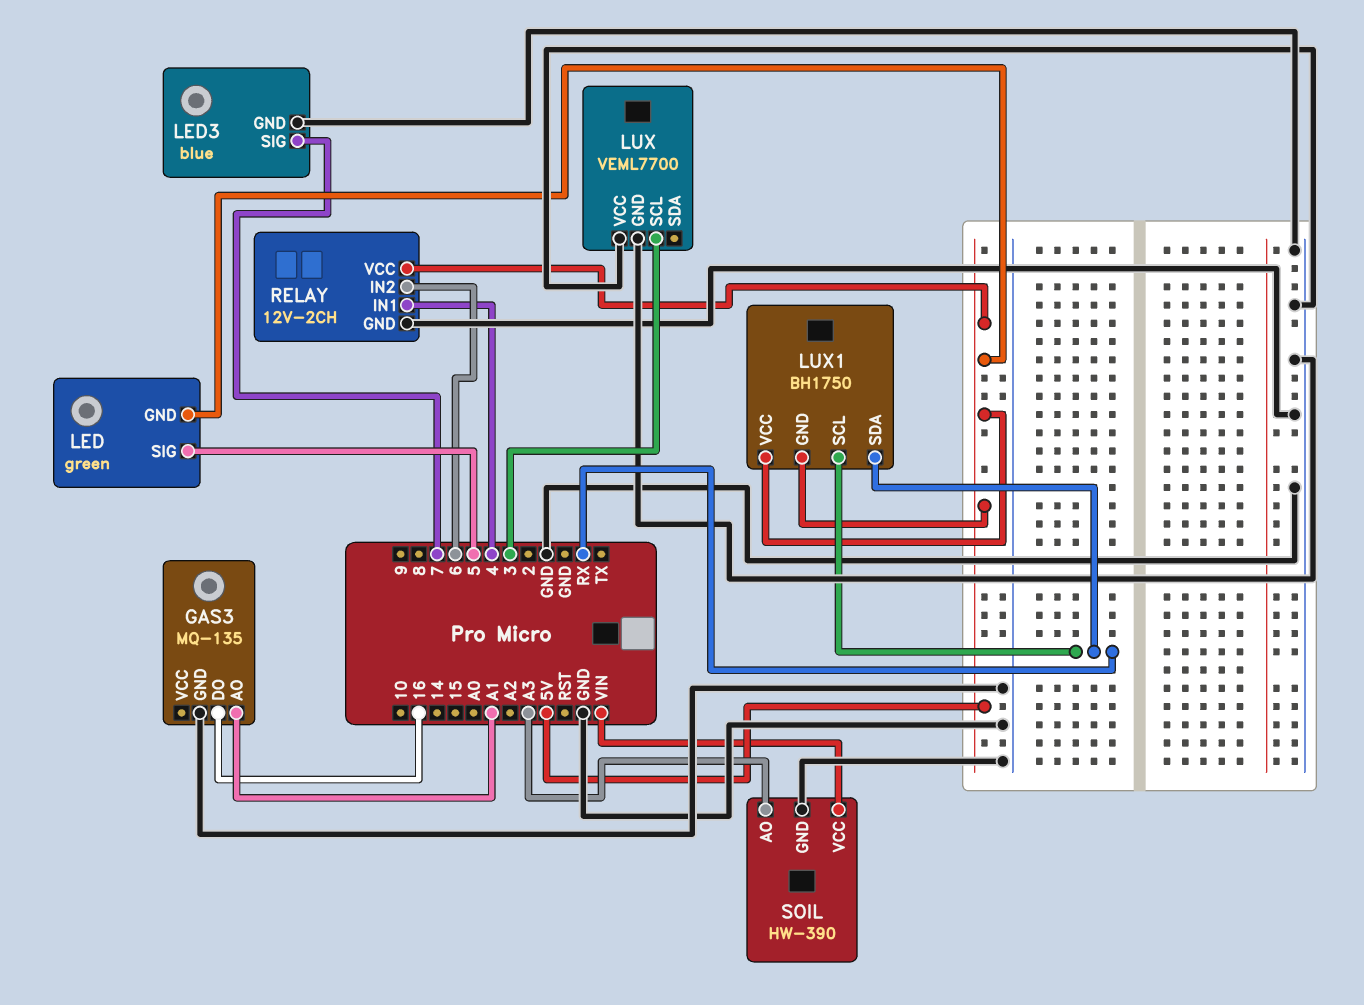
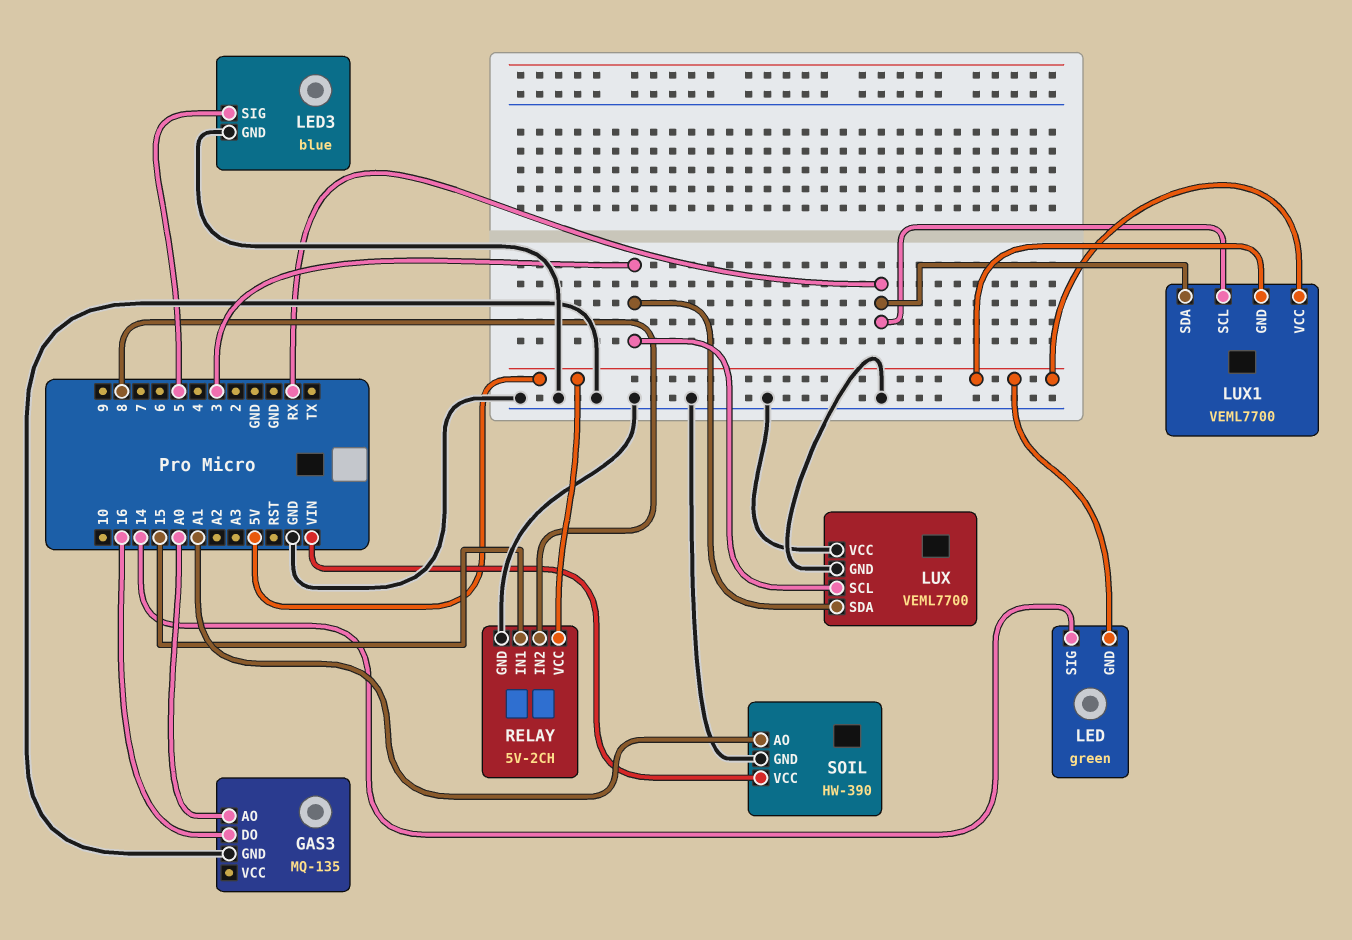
GAS3 pin AO: A1 -> A0
LED pin SIG: 5 -> 14
LED3 pin SIG: 7 -> 5
LUX pin SDA: none -> 3
LUX1: BH1750 -> VEML7700
RELAY: 12V-2CH -> 5V-2CH
RELAY pin IN1: 4 -> 15
RELAY pin IN2: 6 -> 8
SOIL pin AO: A3 -> A1

